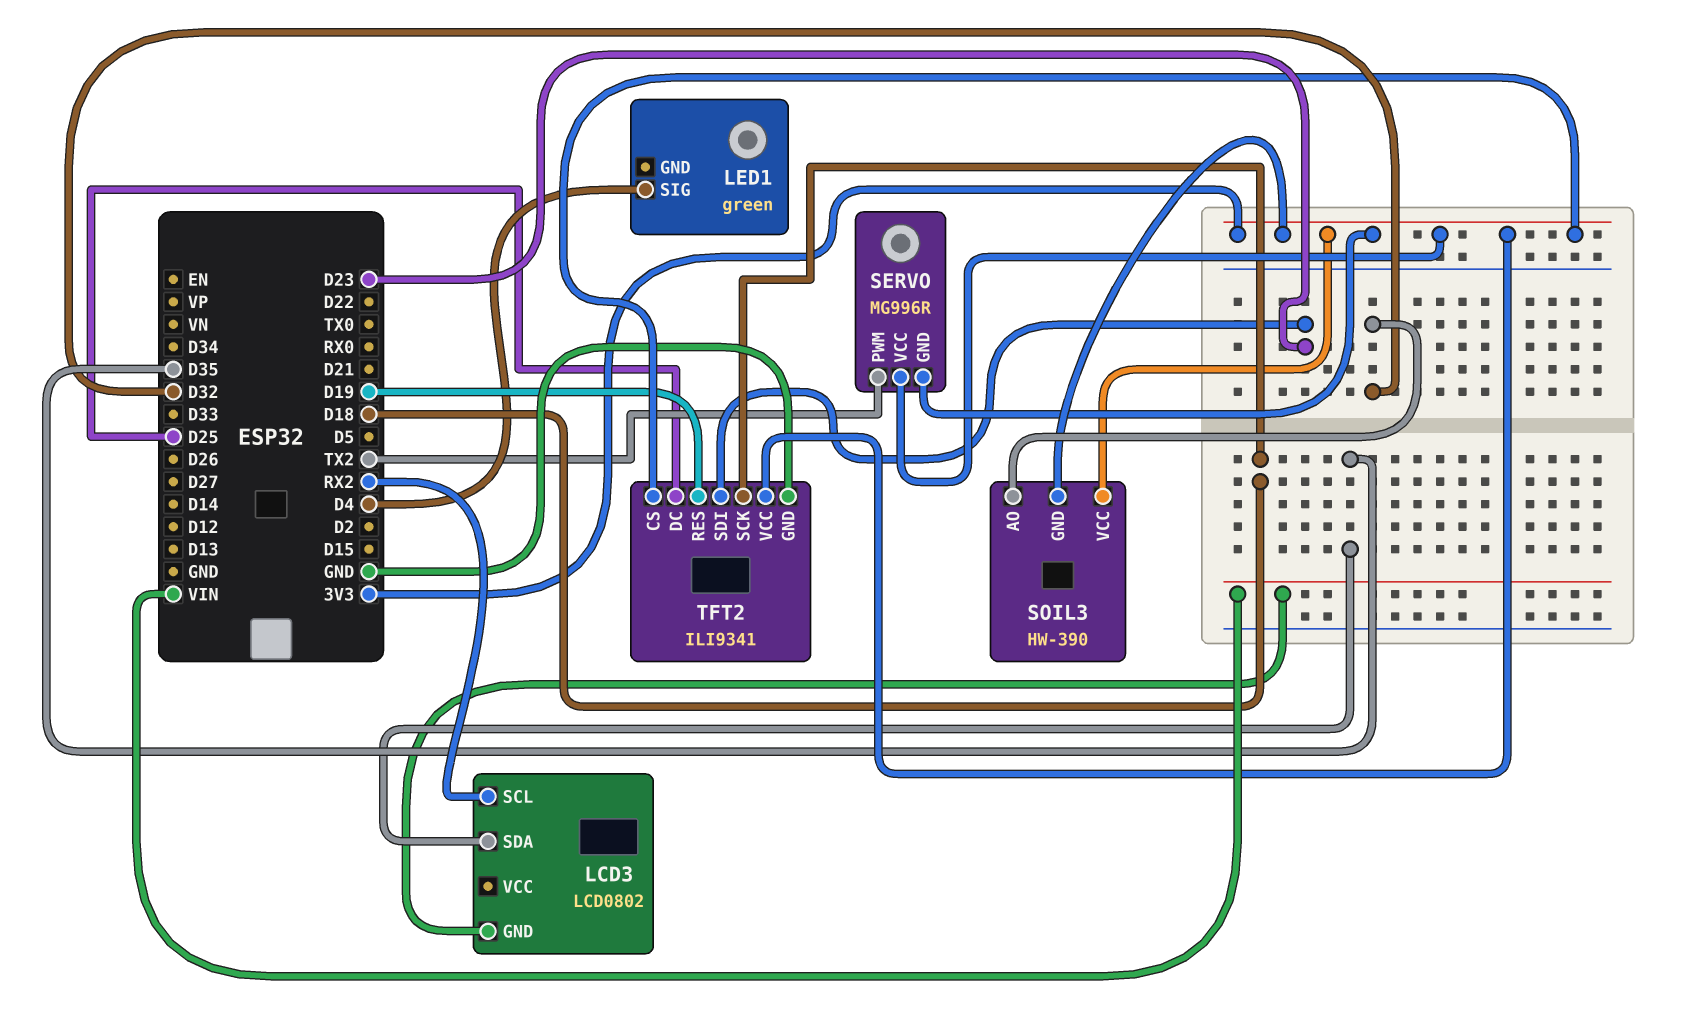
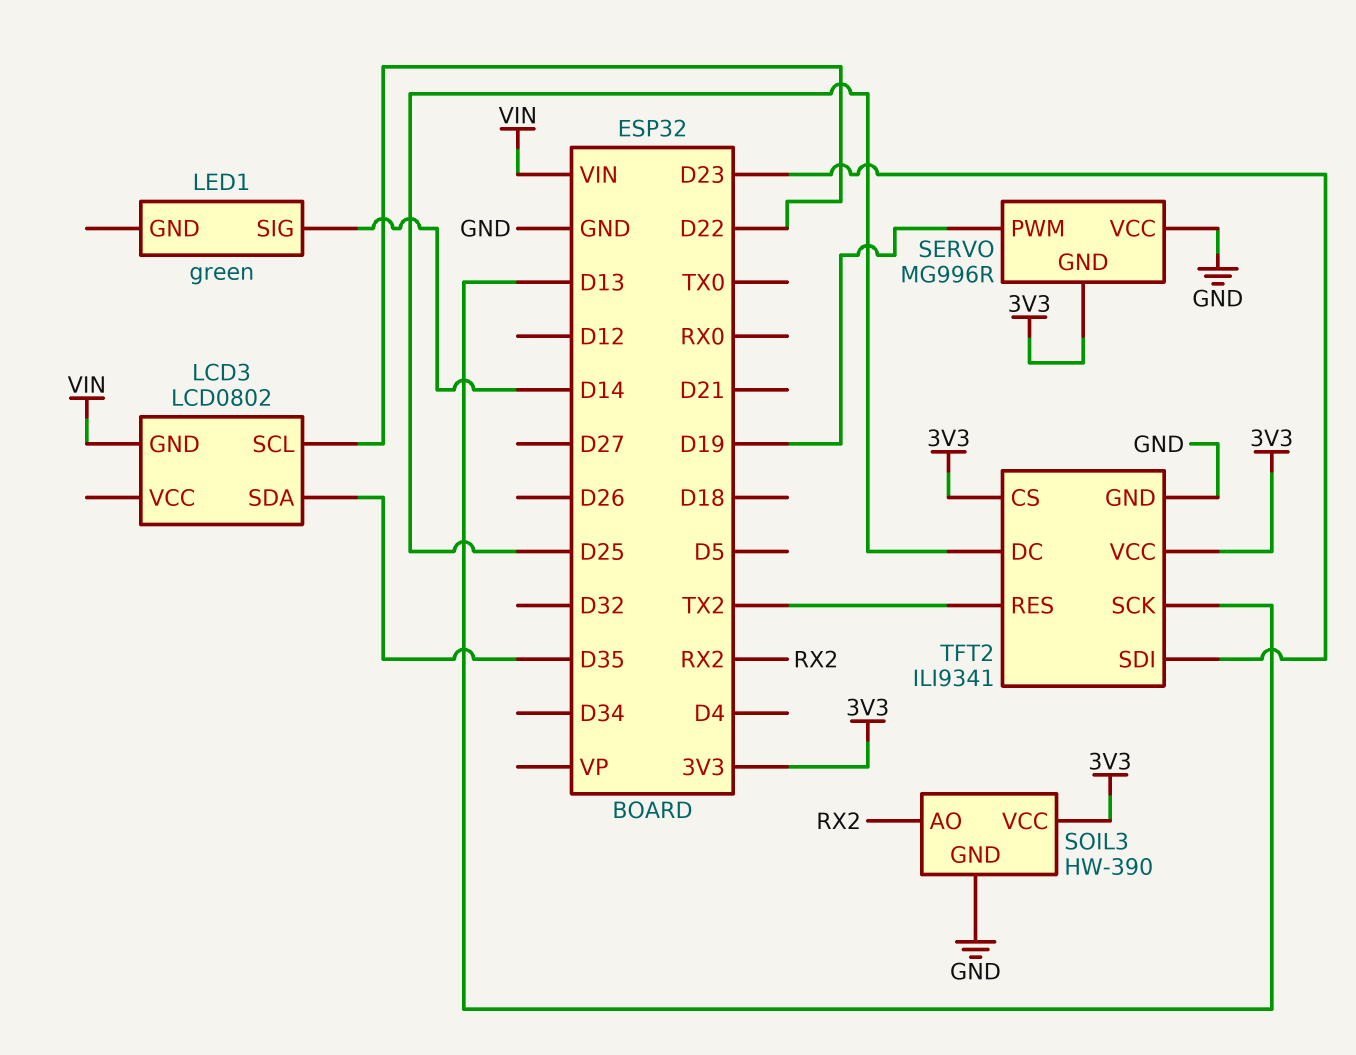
LCD3 pin SCL: RX2 -> D22
LED1 pin SIG: D4 -> D14
SERVO pin PWM: TX2 -> D19
SERVO pin VCC: 3V3 -> GND
SOIL3 pin AO: D32 -> RX2
SOIL3 pin GND: 3V3 -> GND
TFT2 pin RES: D19 -> TX2
TFT2 pin SCK: D18 -> D13

